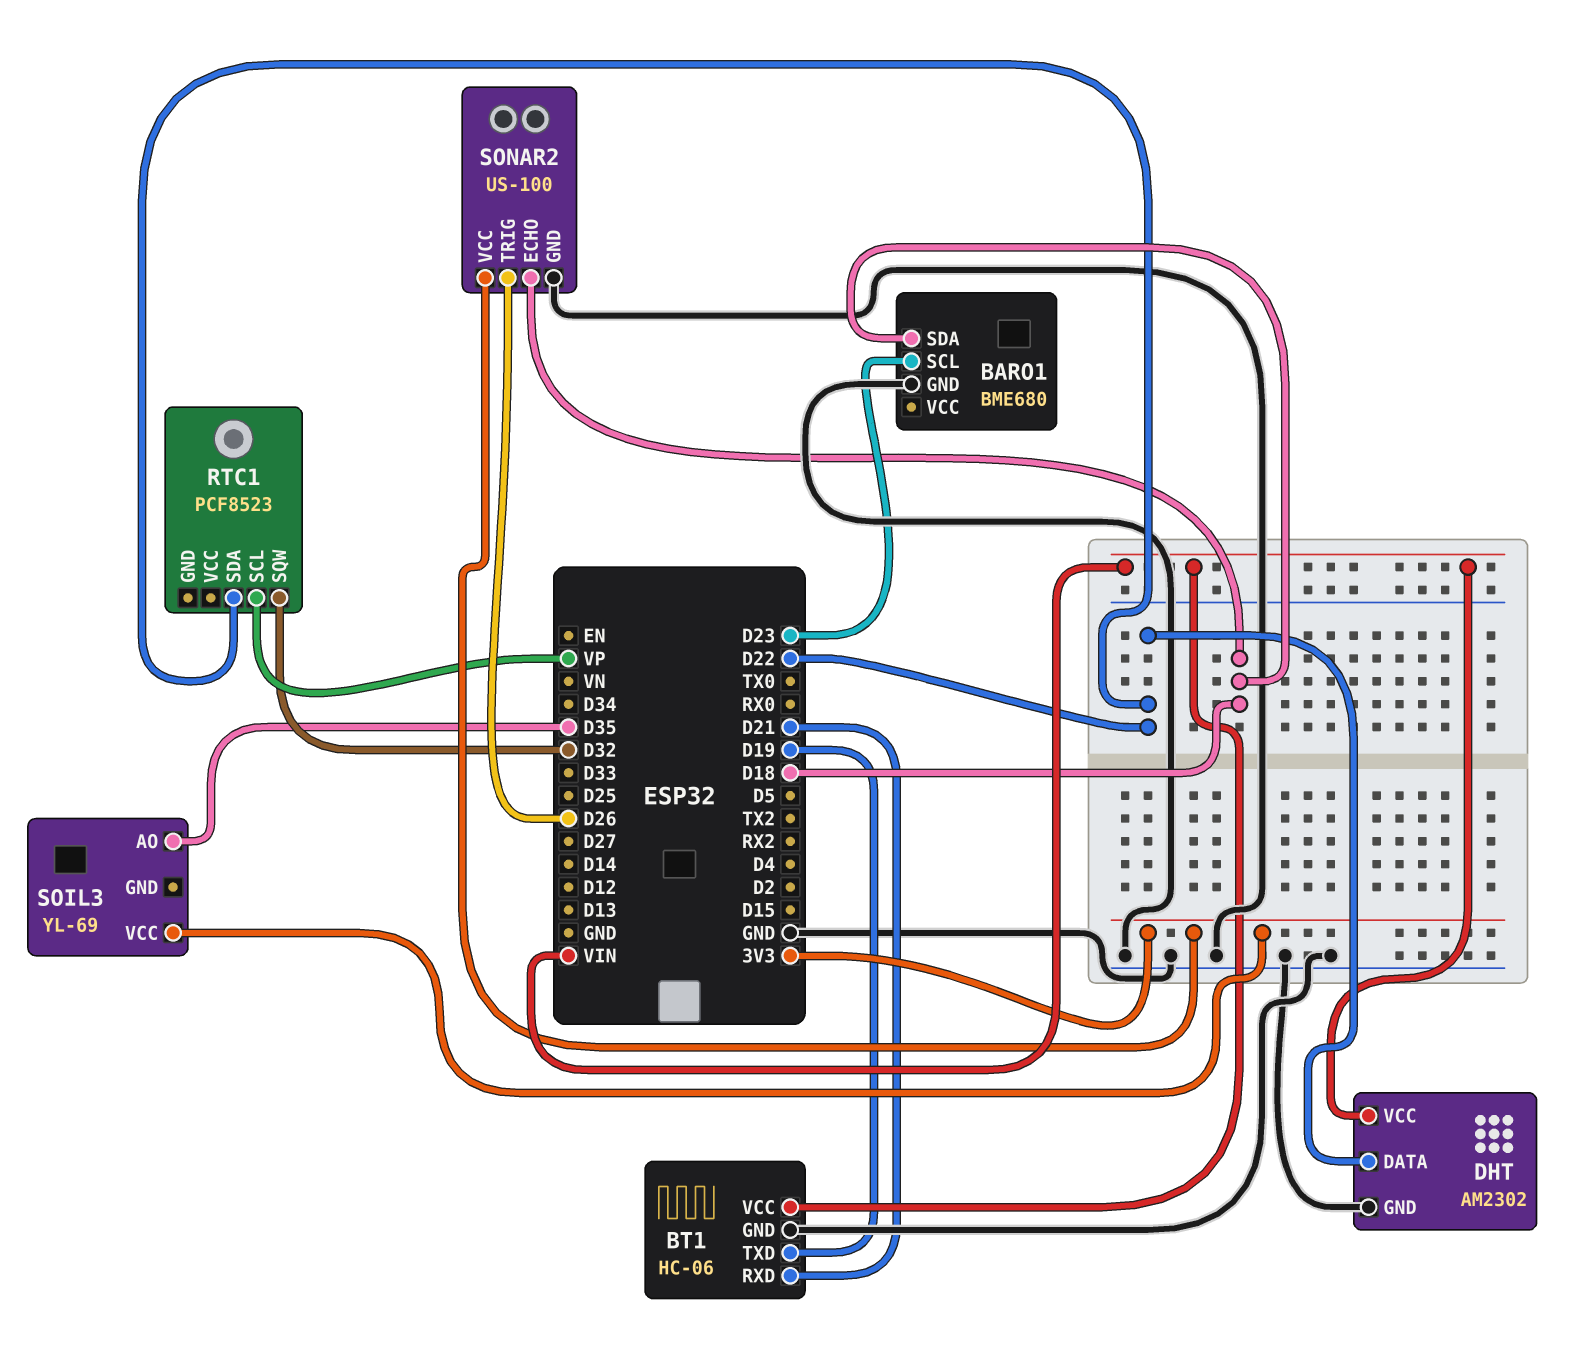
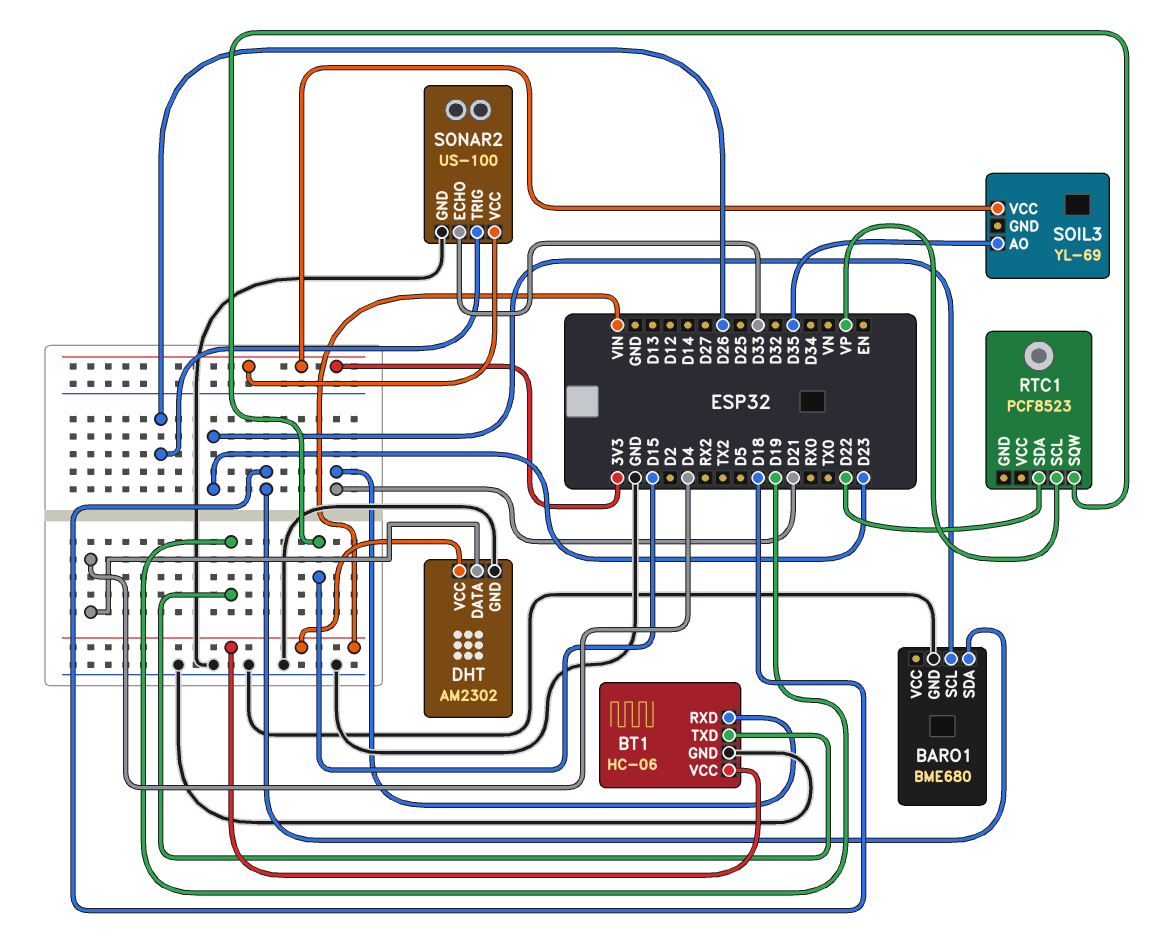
DHT pin DATA: D22 -> D4
RTC1 pin SQW: D32 -> D15
SONAR2 pin ECHO: D18 -> D33

